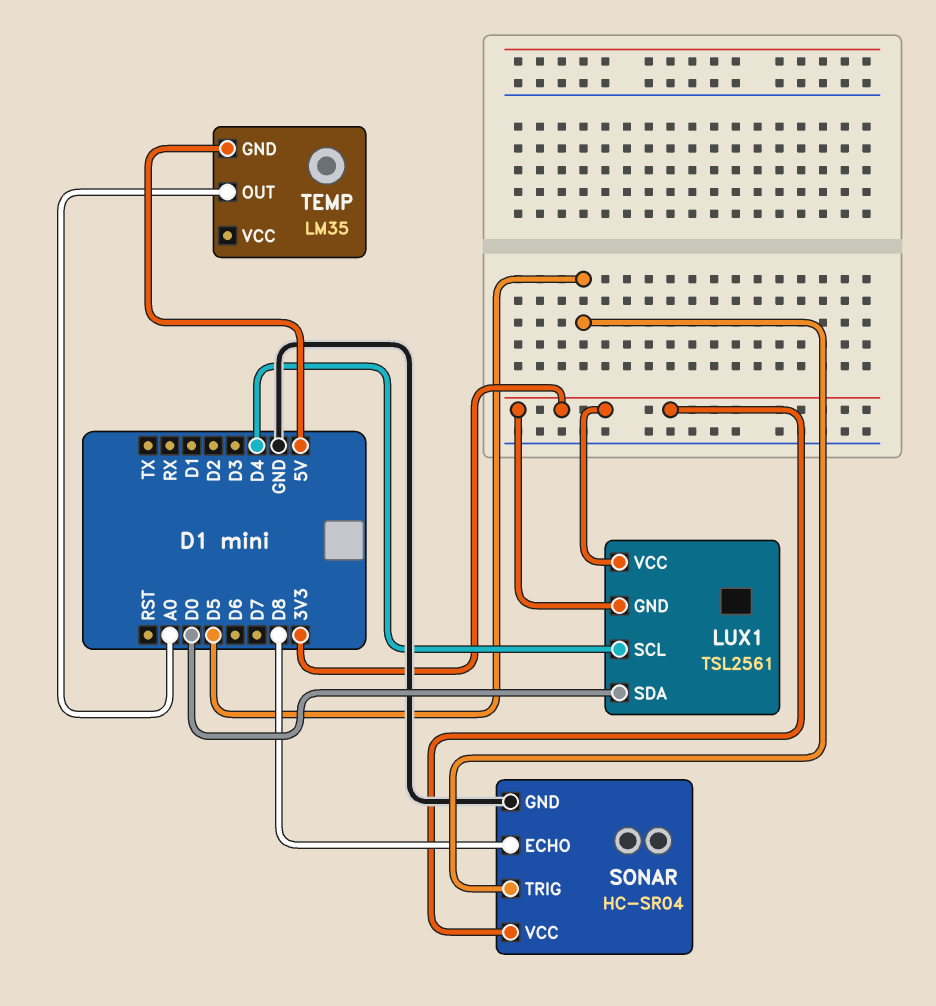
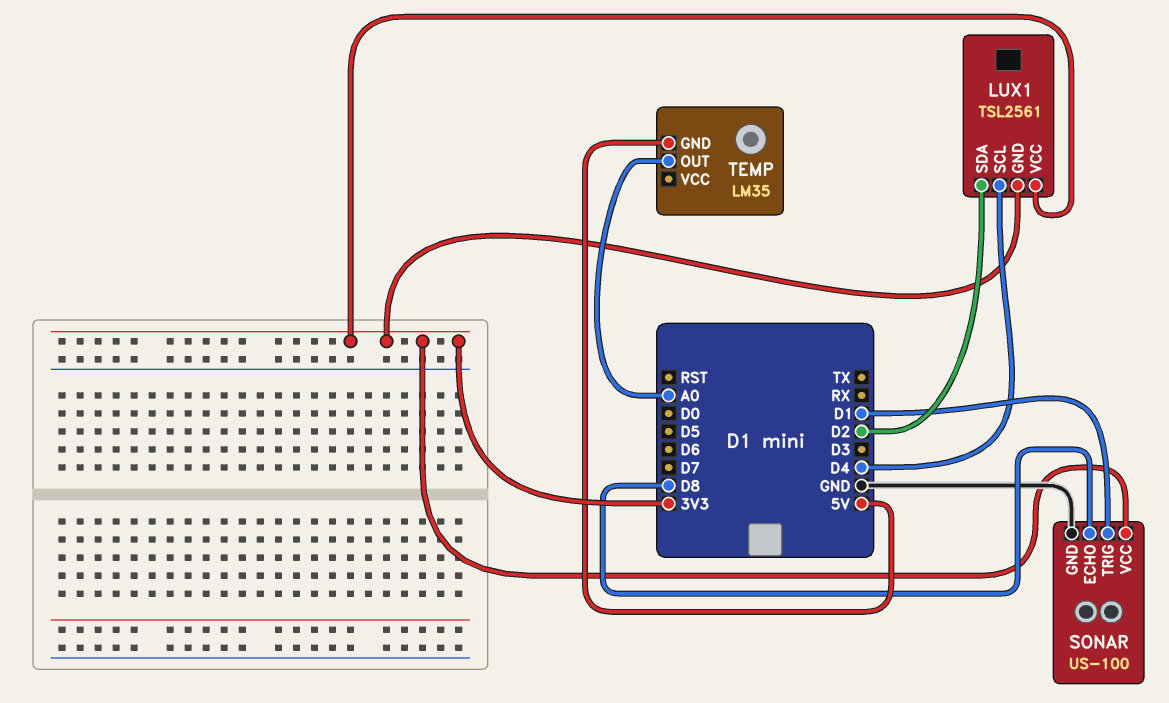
LUX1 pin SDA: D0 -> D2
SONAR: HC-SR04 -> US-100
SONAR pin TRIG: D5 -> D1

